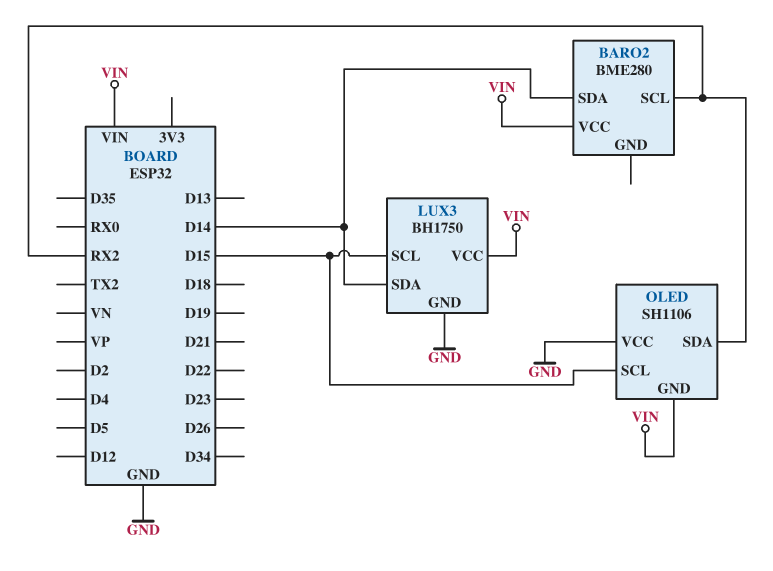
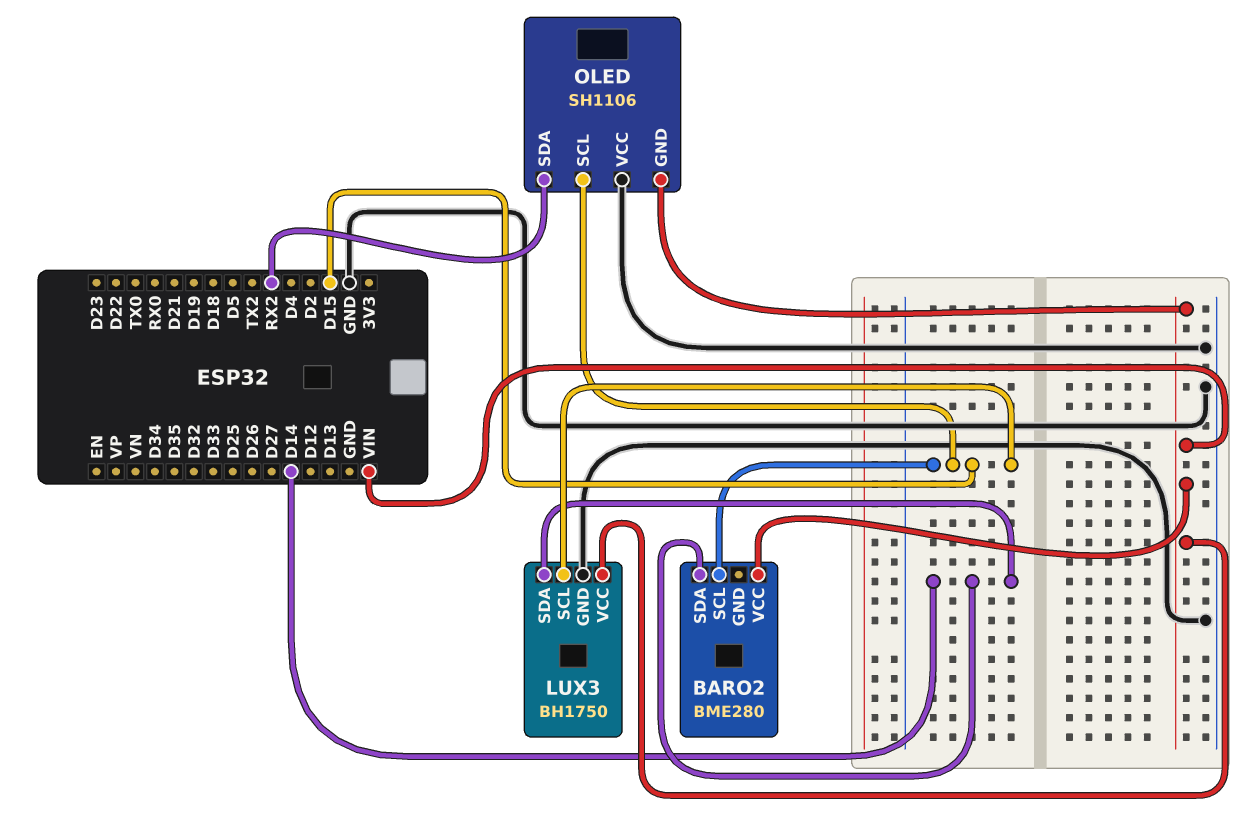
BARO2 pin SCL: RX2 -> D15

